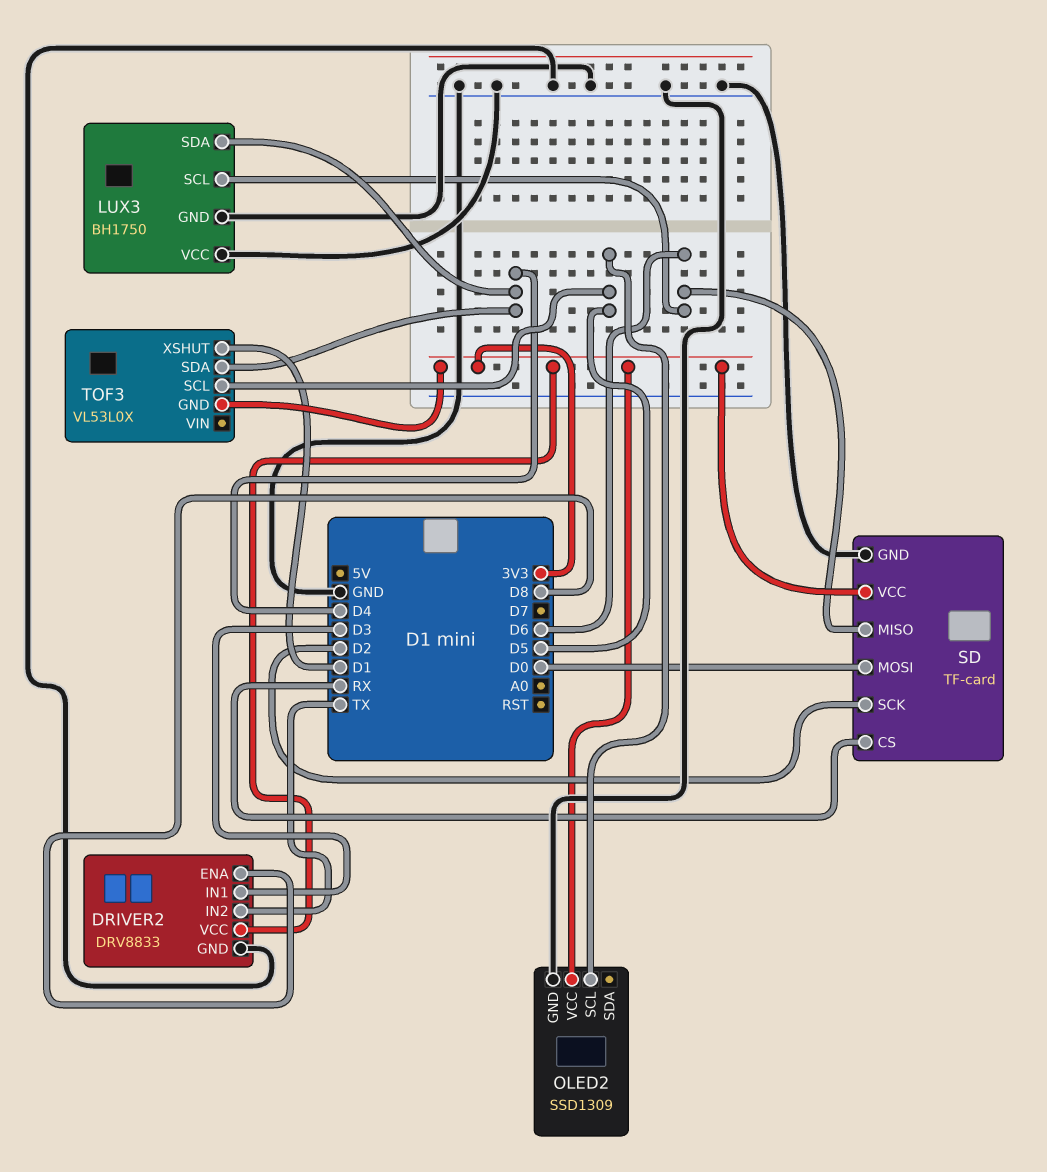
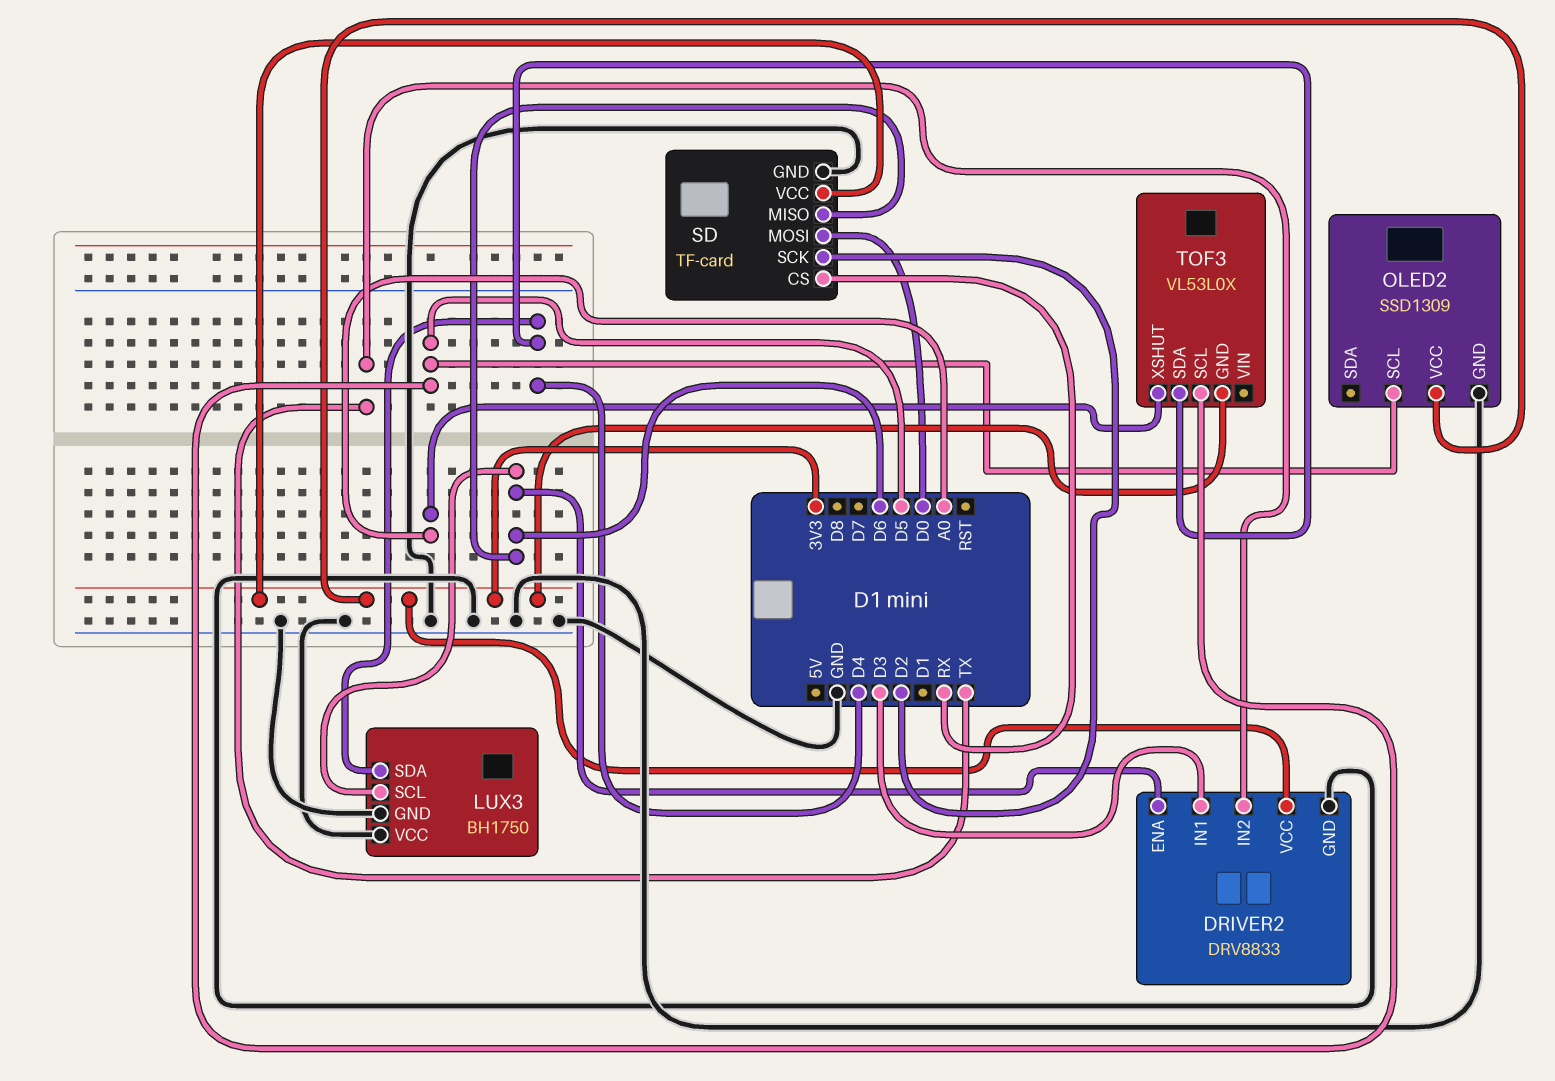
DRIVER2 pin ENA: D8 -> D6
TOF3 pin XSHUT: D1 -> A0

